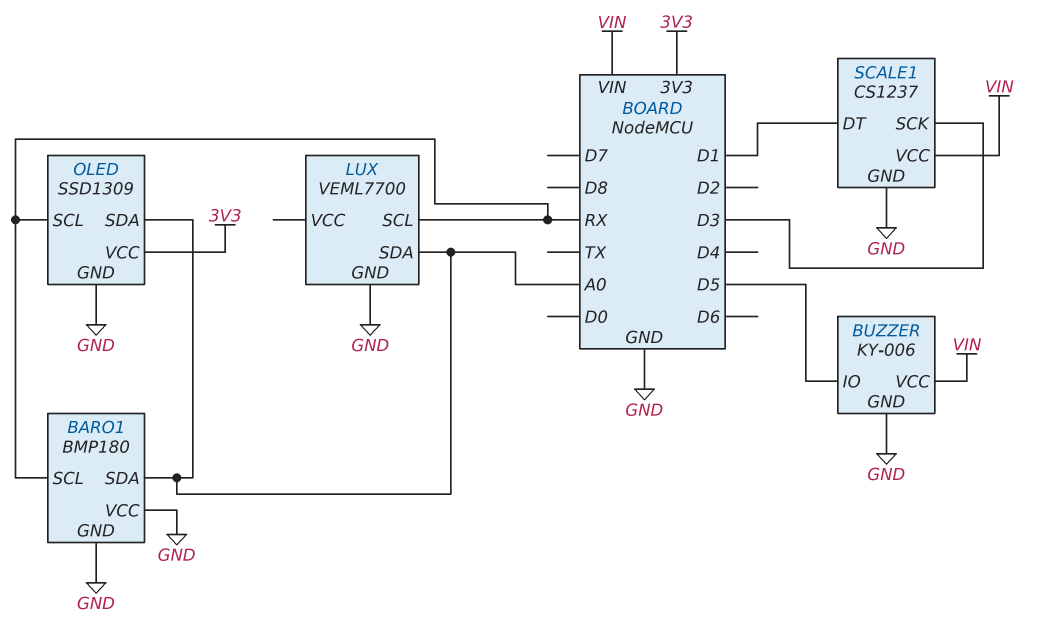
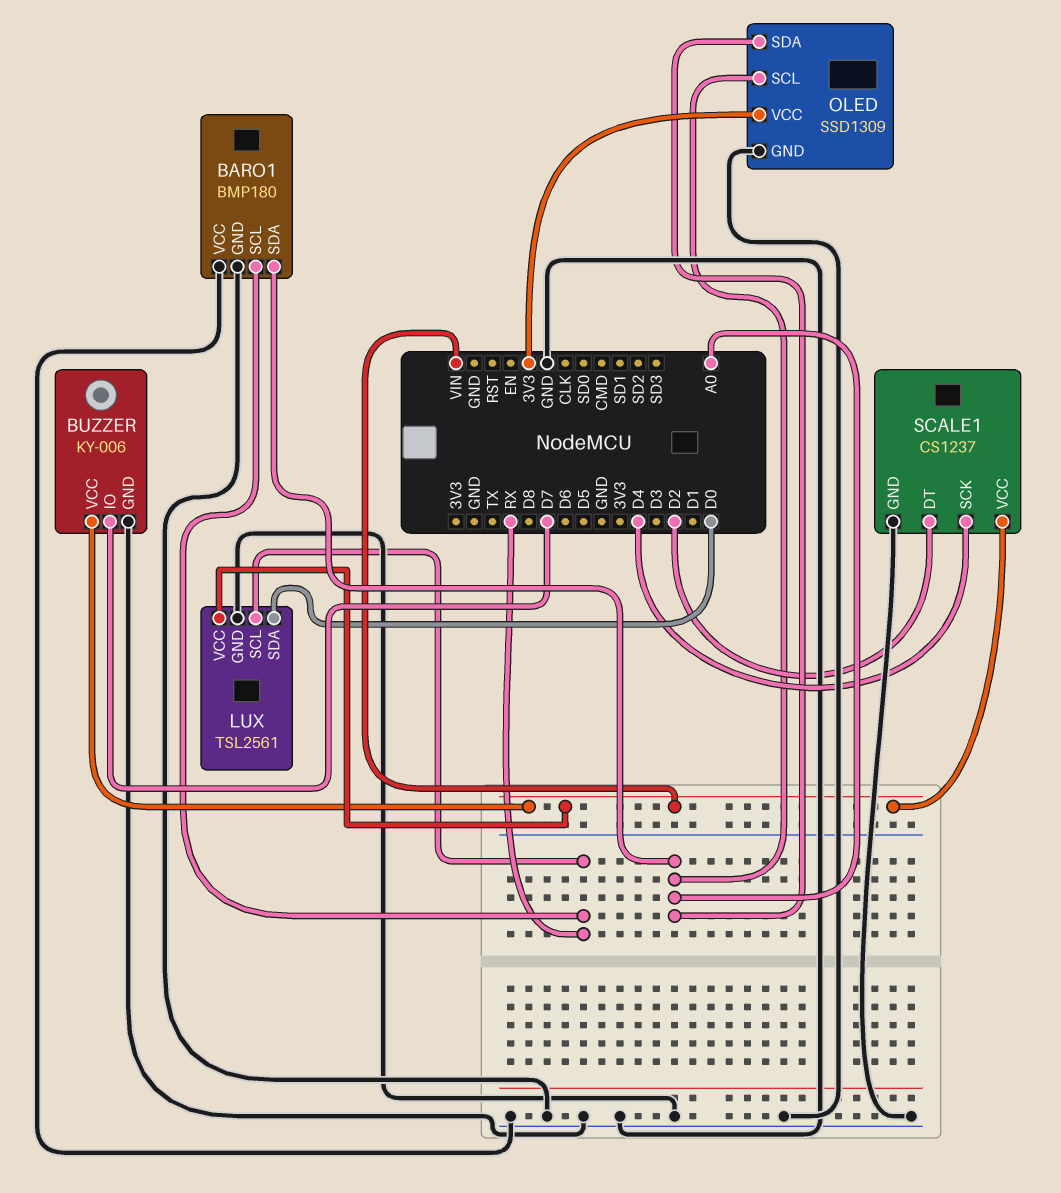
BUZZER pin IO: D5 -> D7
LUX: VEML7700 -> TSL2561
LUX pin SDA: A0 -> D0
LUX pin VCC: none -> VIN
OLED pin SCL: RX -> A0
SCALE1 pin DT: D1 -> D2
SCALE1 pin SCK: D3 -> D4

